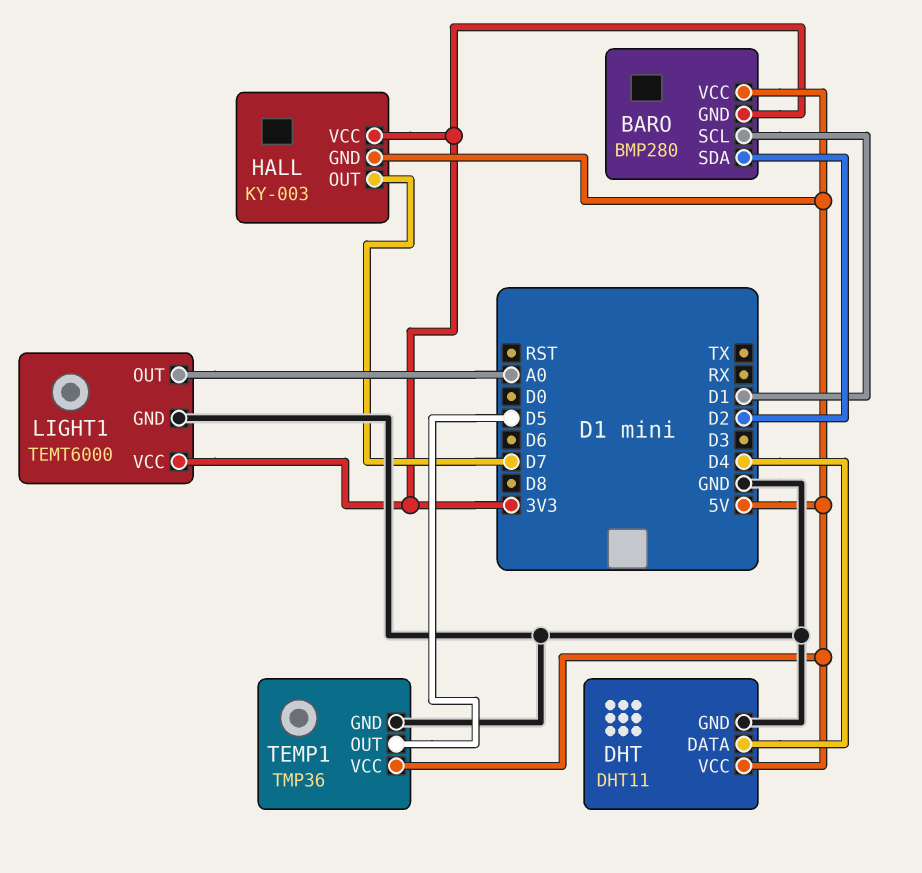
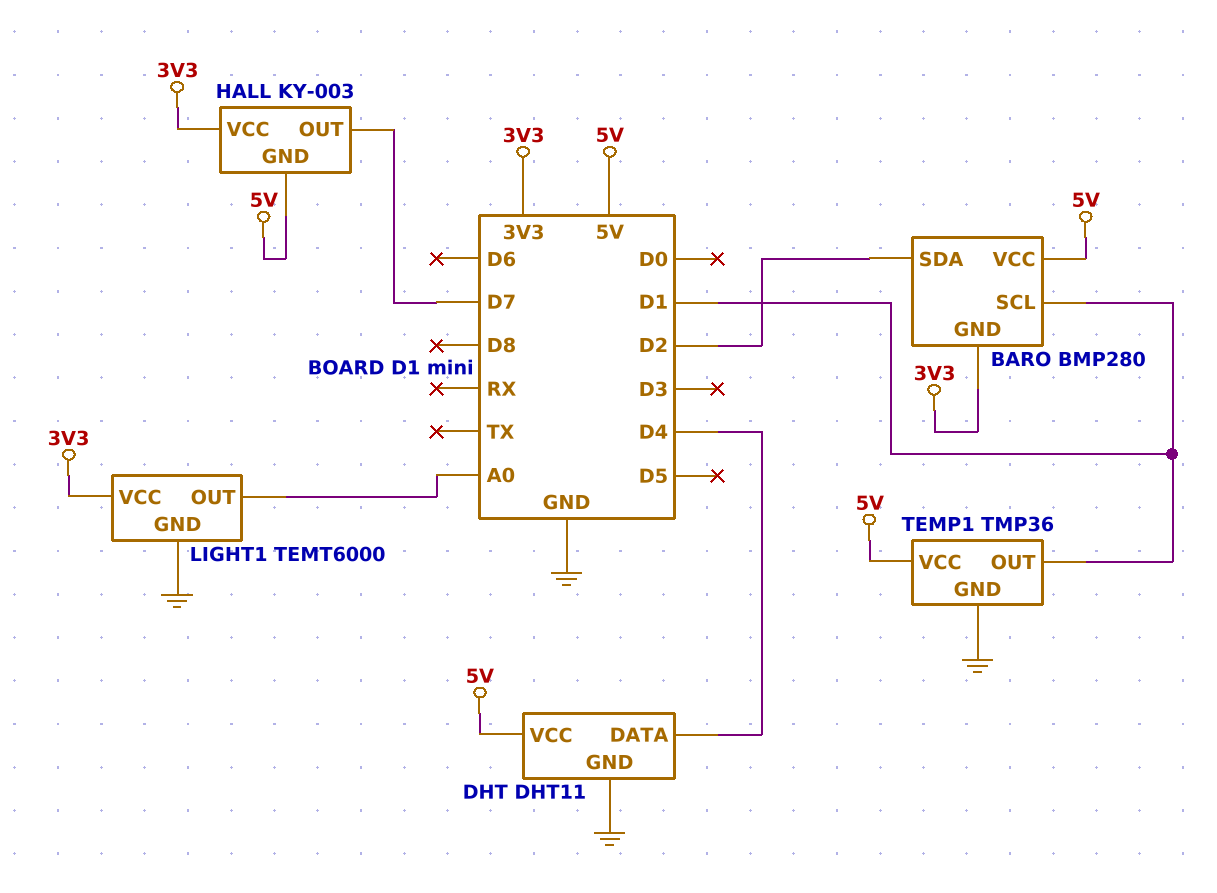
TEMP1 pin OUT: D5 -> D1

